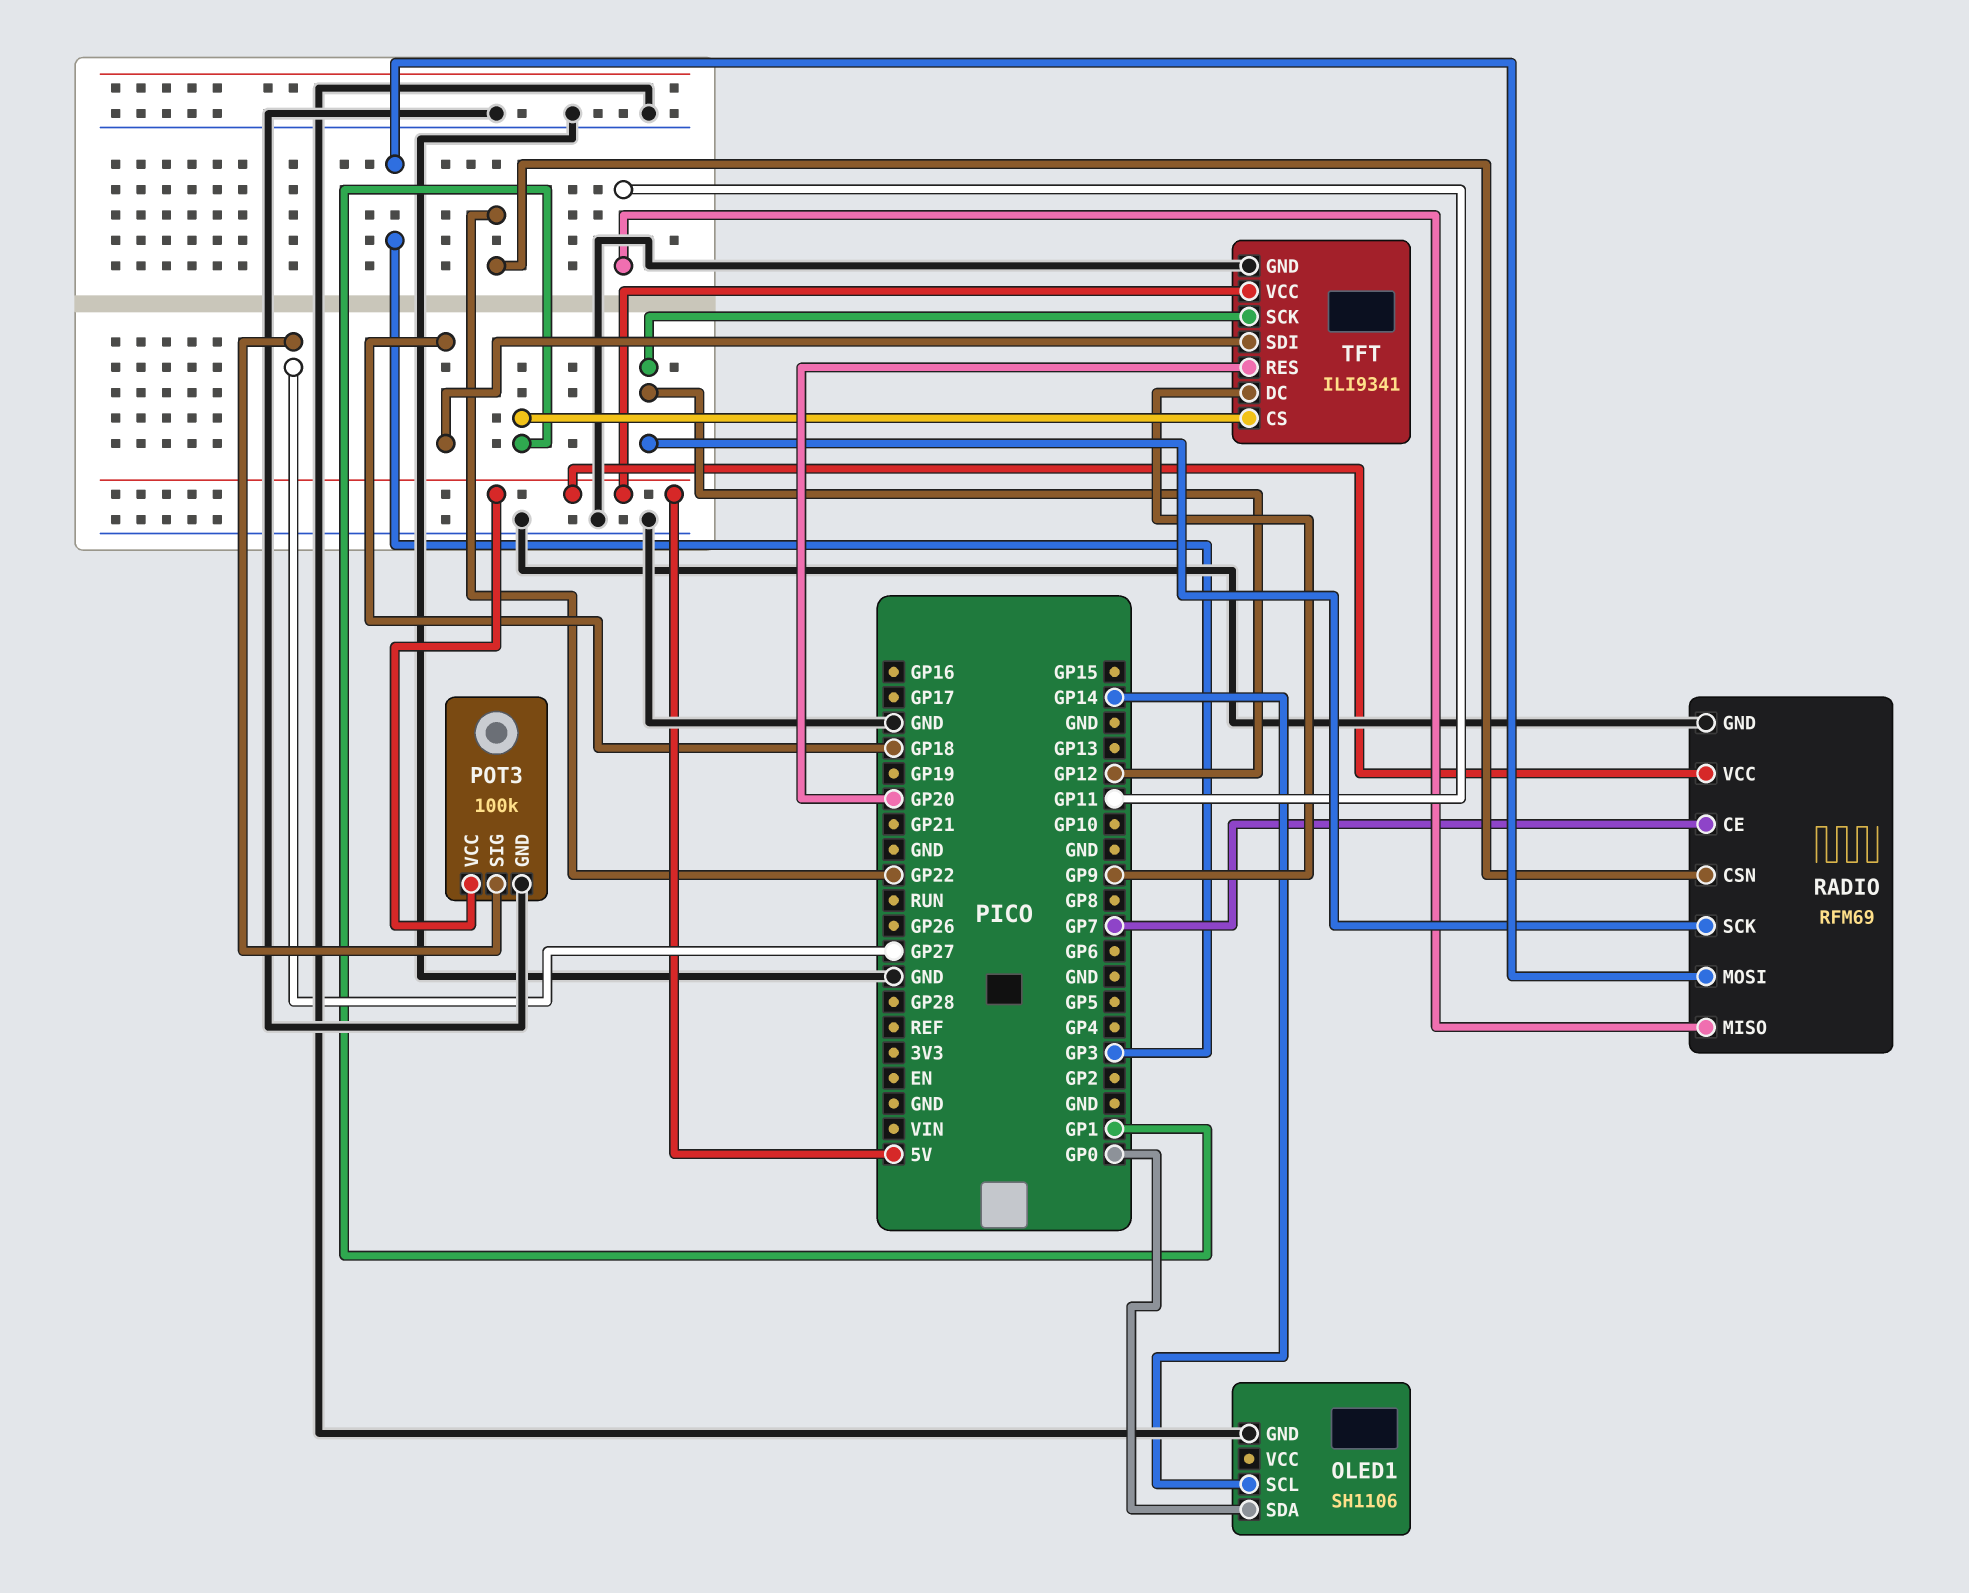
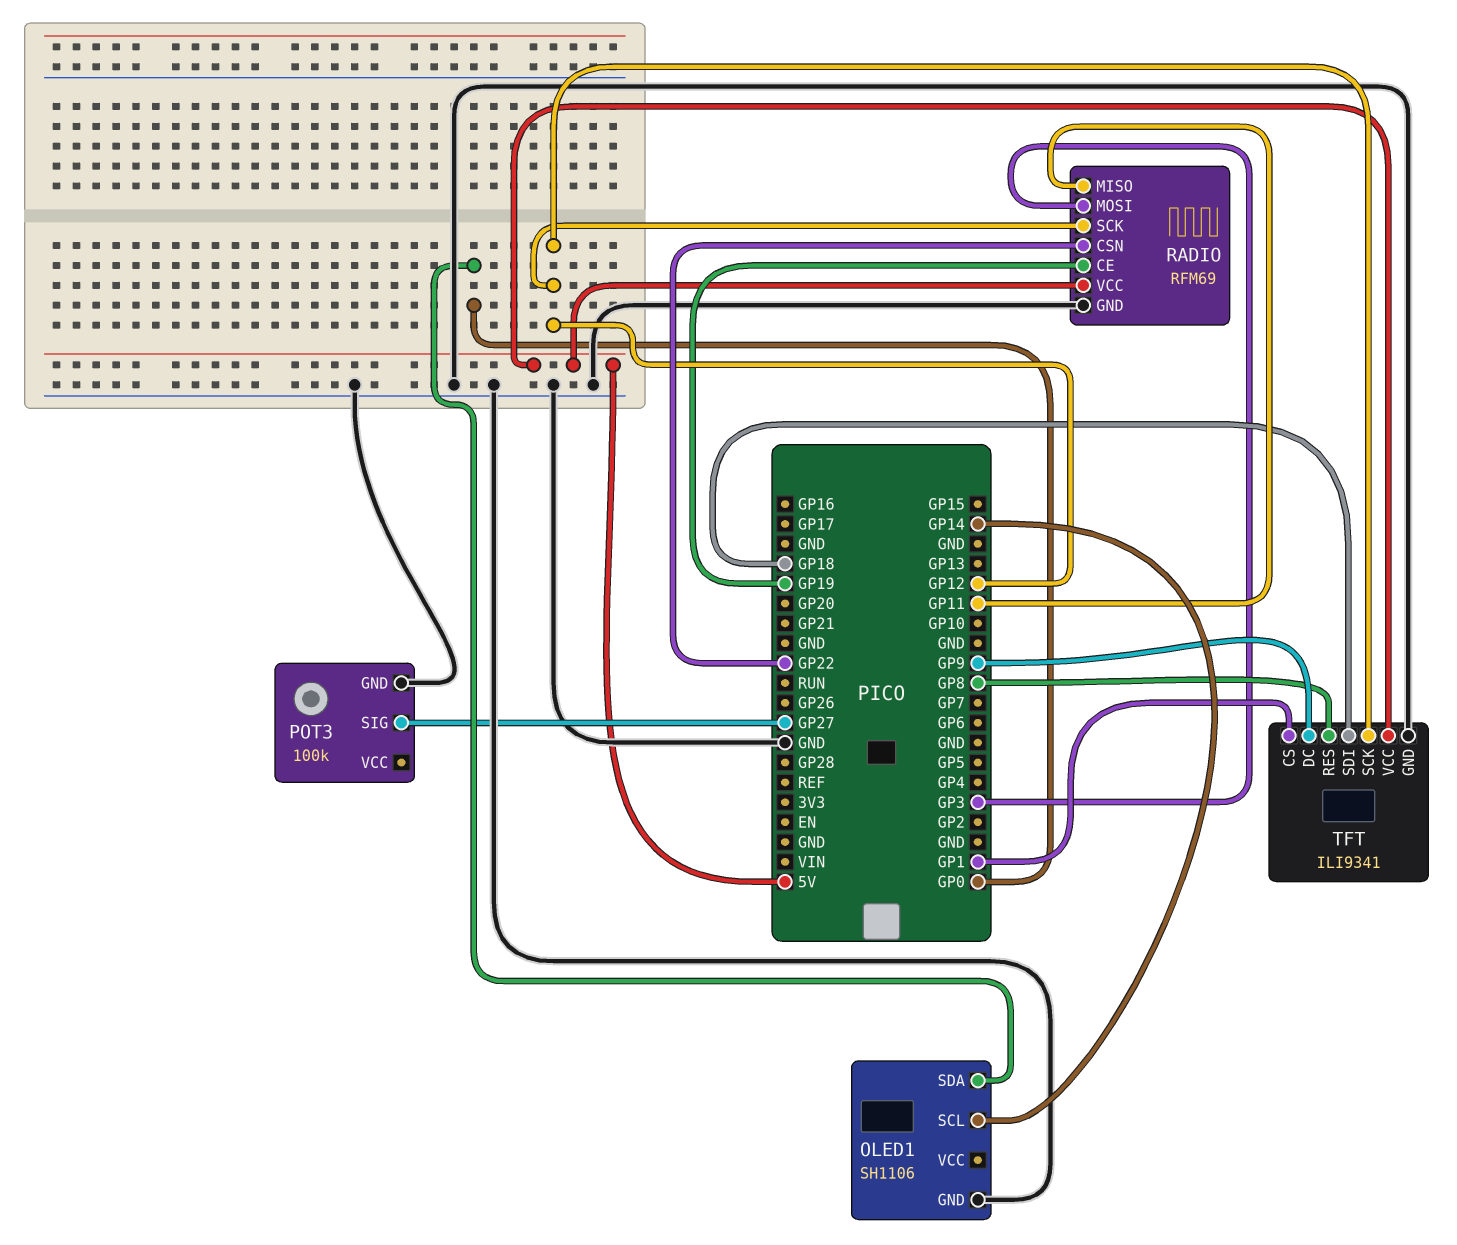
POT3 pin VCC: 5V -> none
RADIO pin CE: GP7 -> GP19
TFT pin RES: GP20 -> GP8

